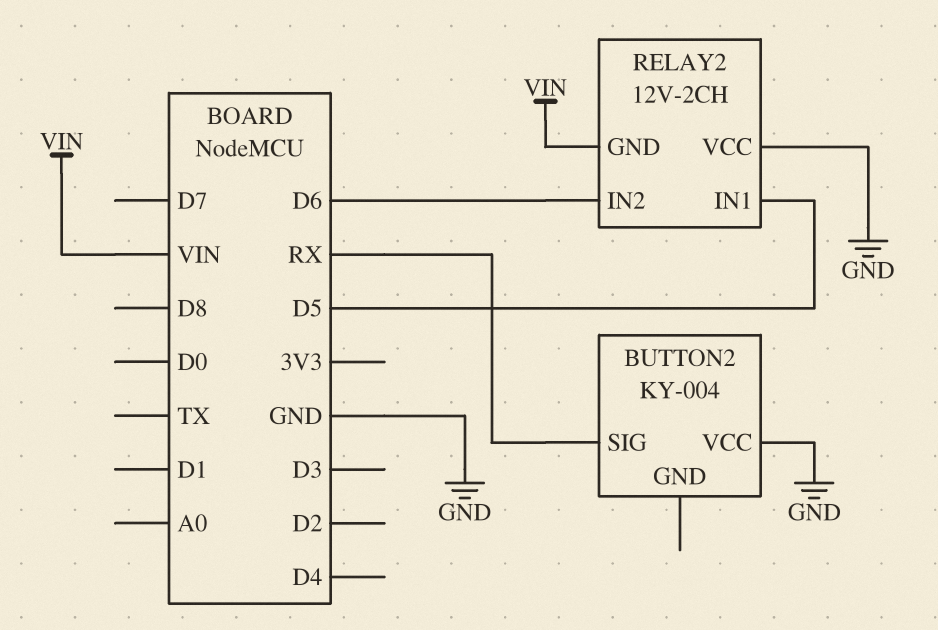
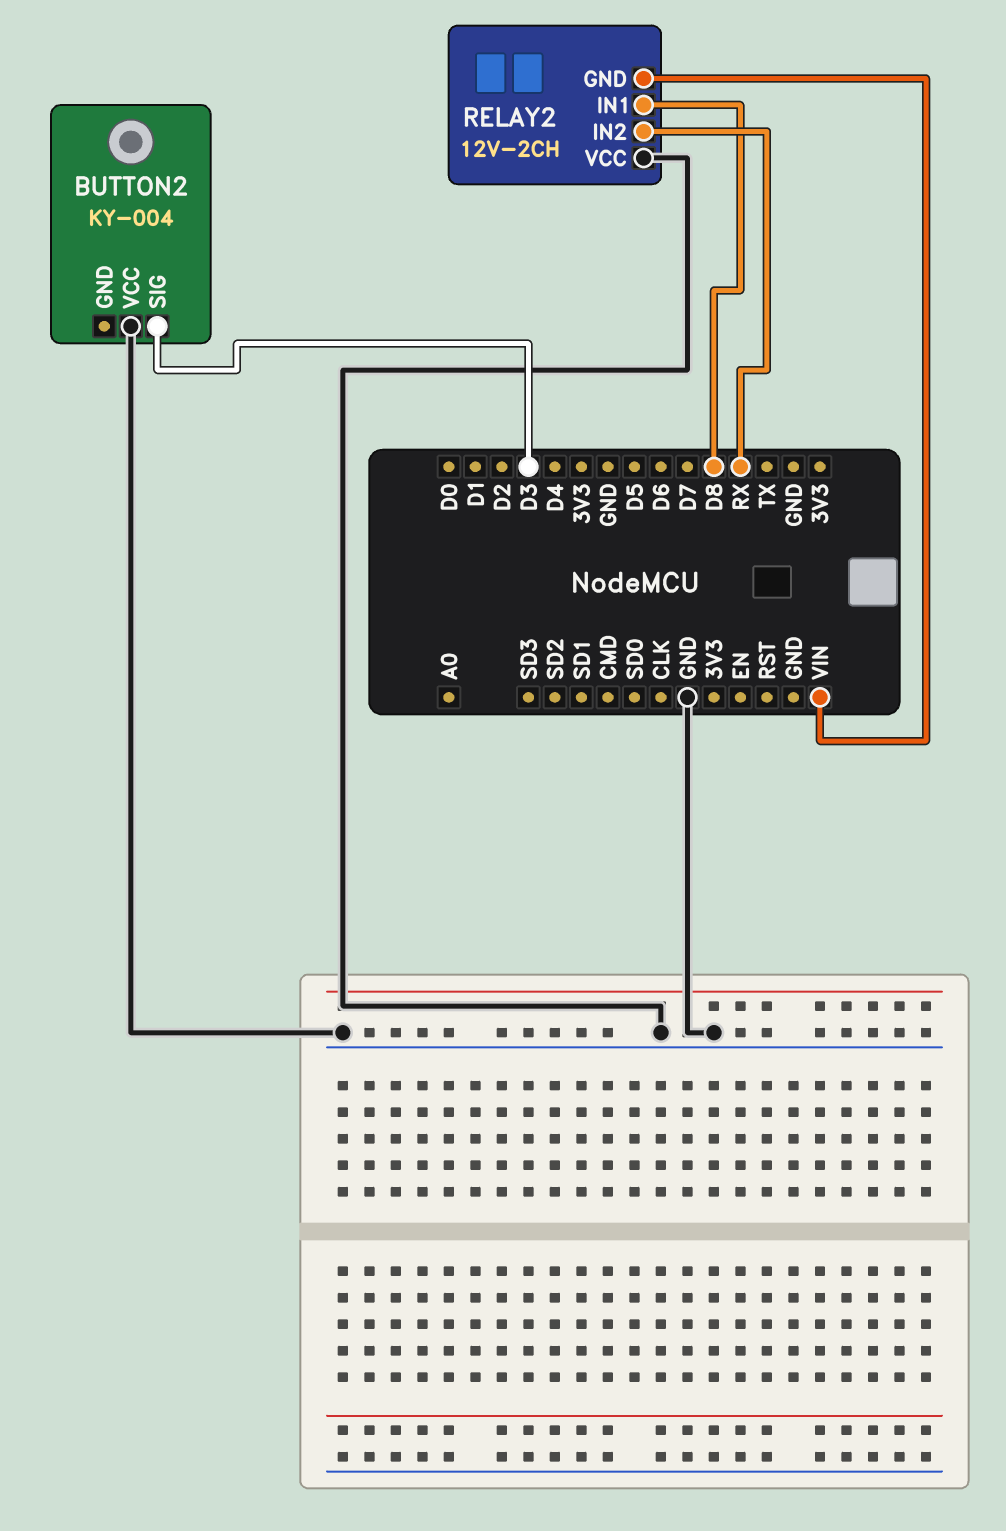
BUTTON2 pin SIG: RX -> D3
RELAY2 pin IN1: D5 -> D8
RELAY2 pin IN2: D6 -> RX

